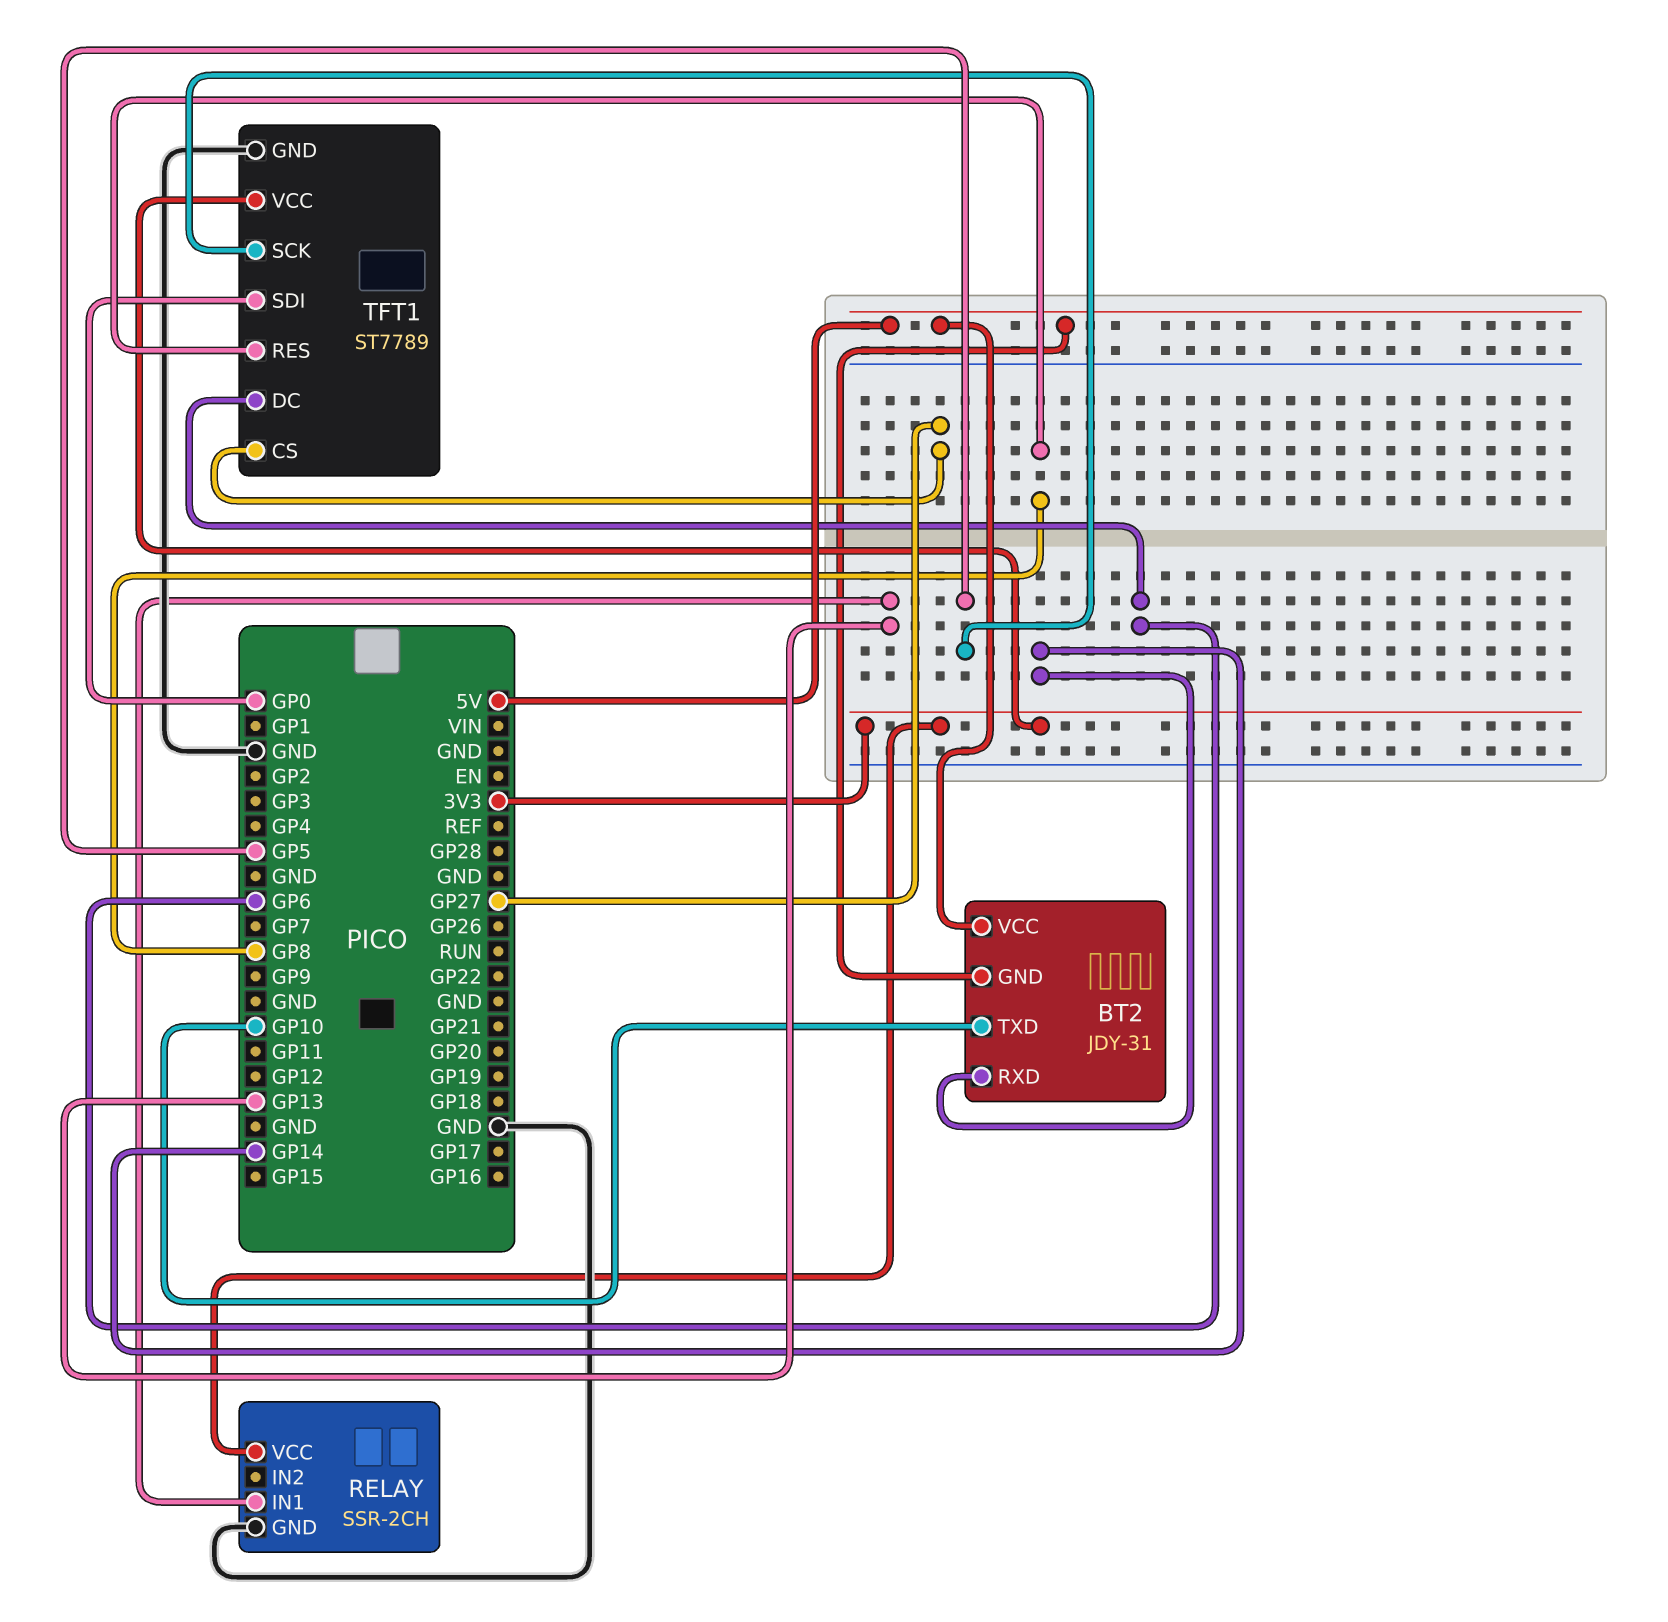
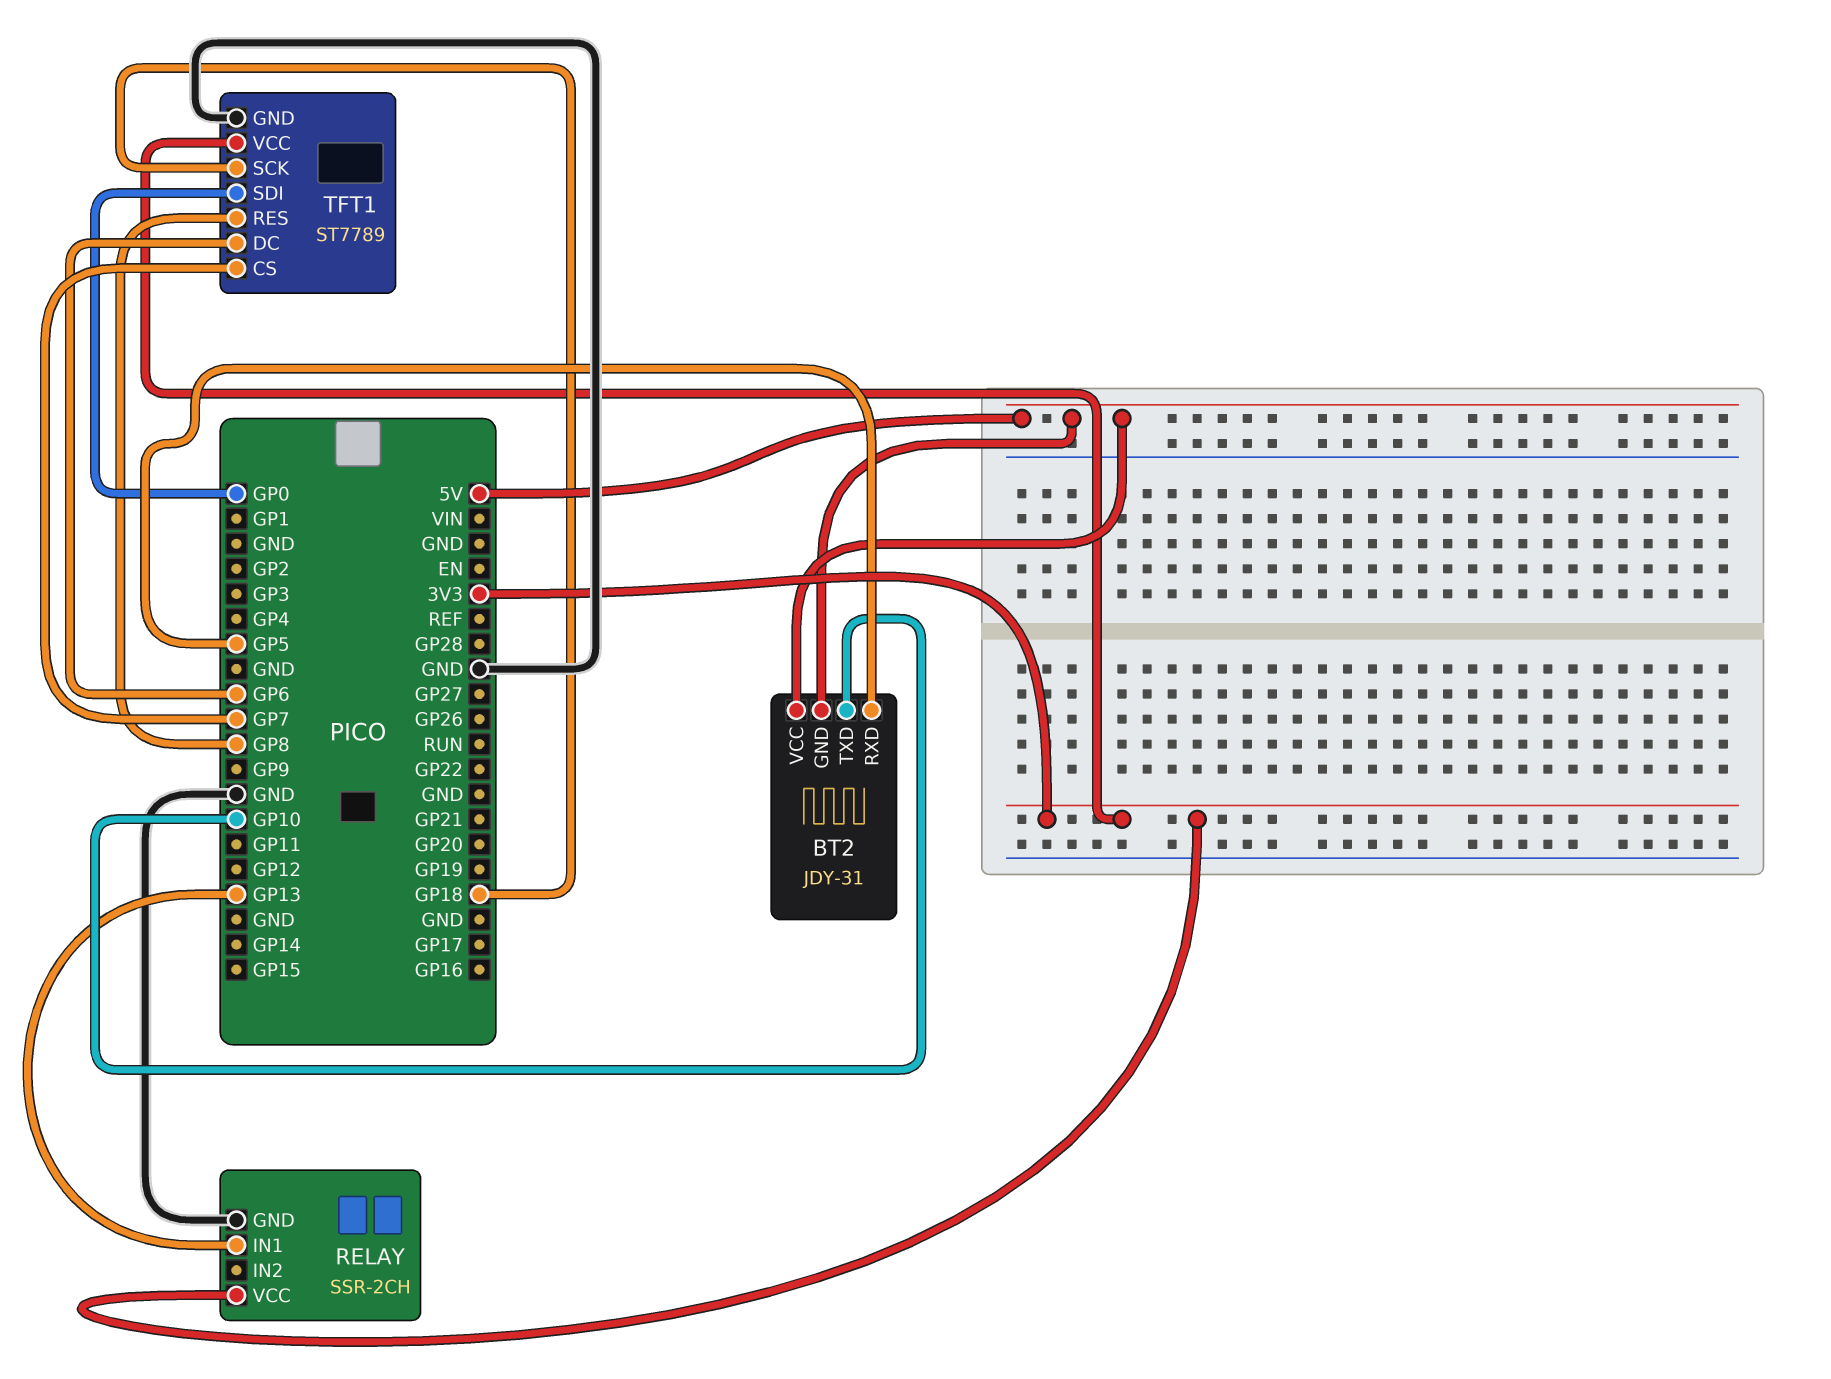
BT2 pin RXD: GP14 -> GP5
TFT1 pin CS: GP27 -> GP7
TFT1 pin SCK: GP5 -> GP18

